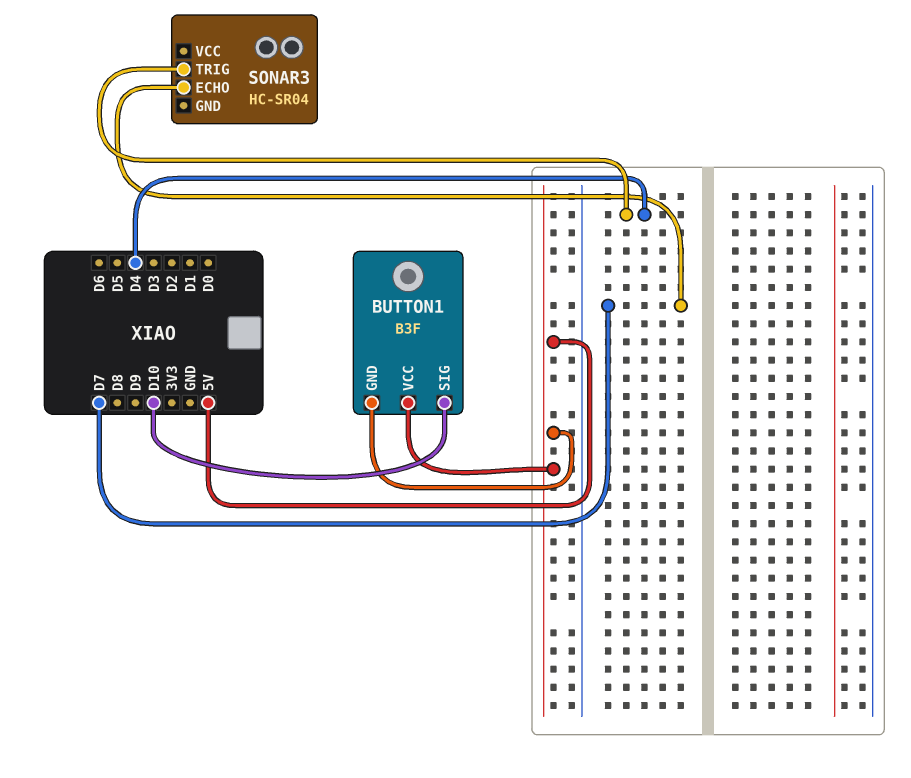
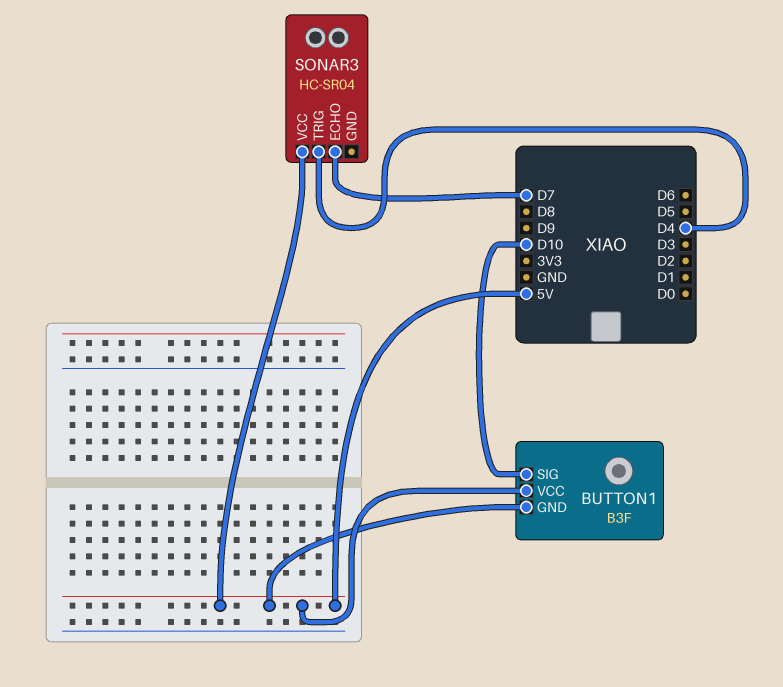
SONAR3 pin VCC: none -> 5V

